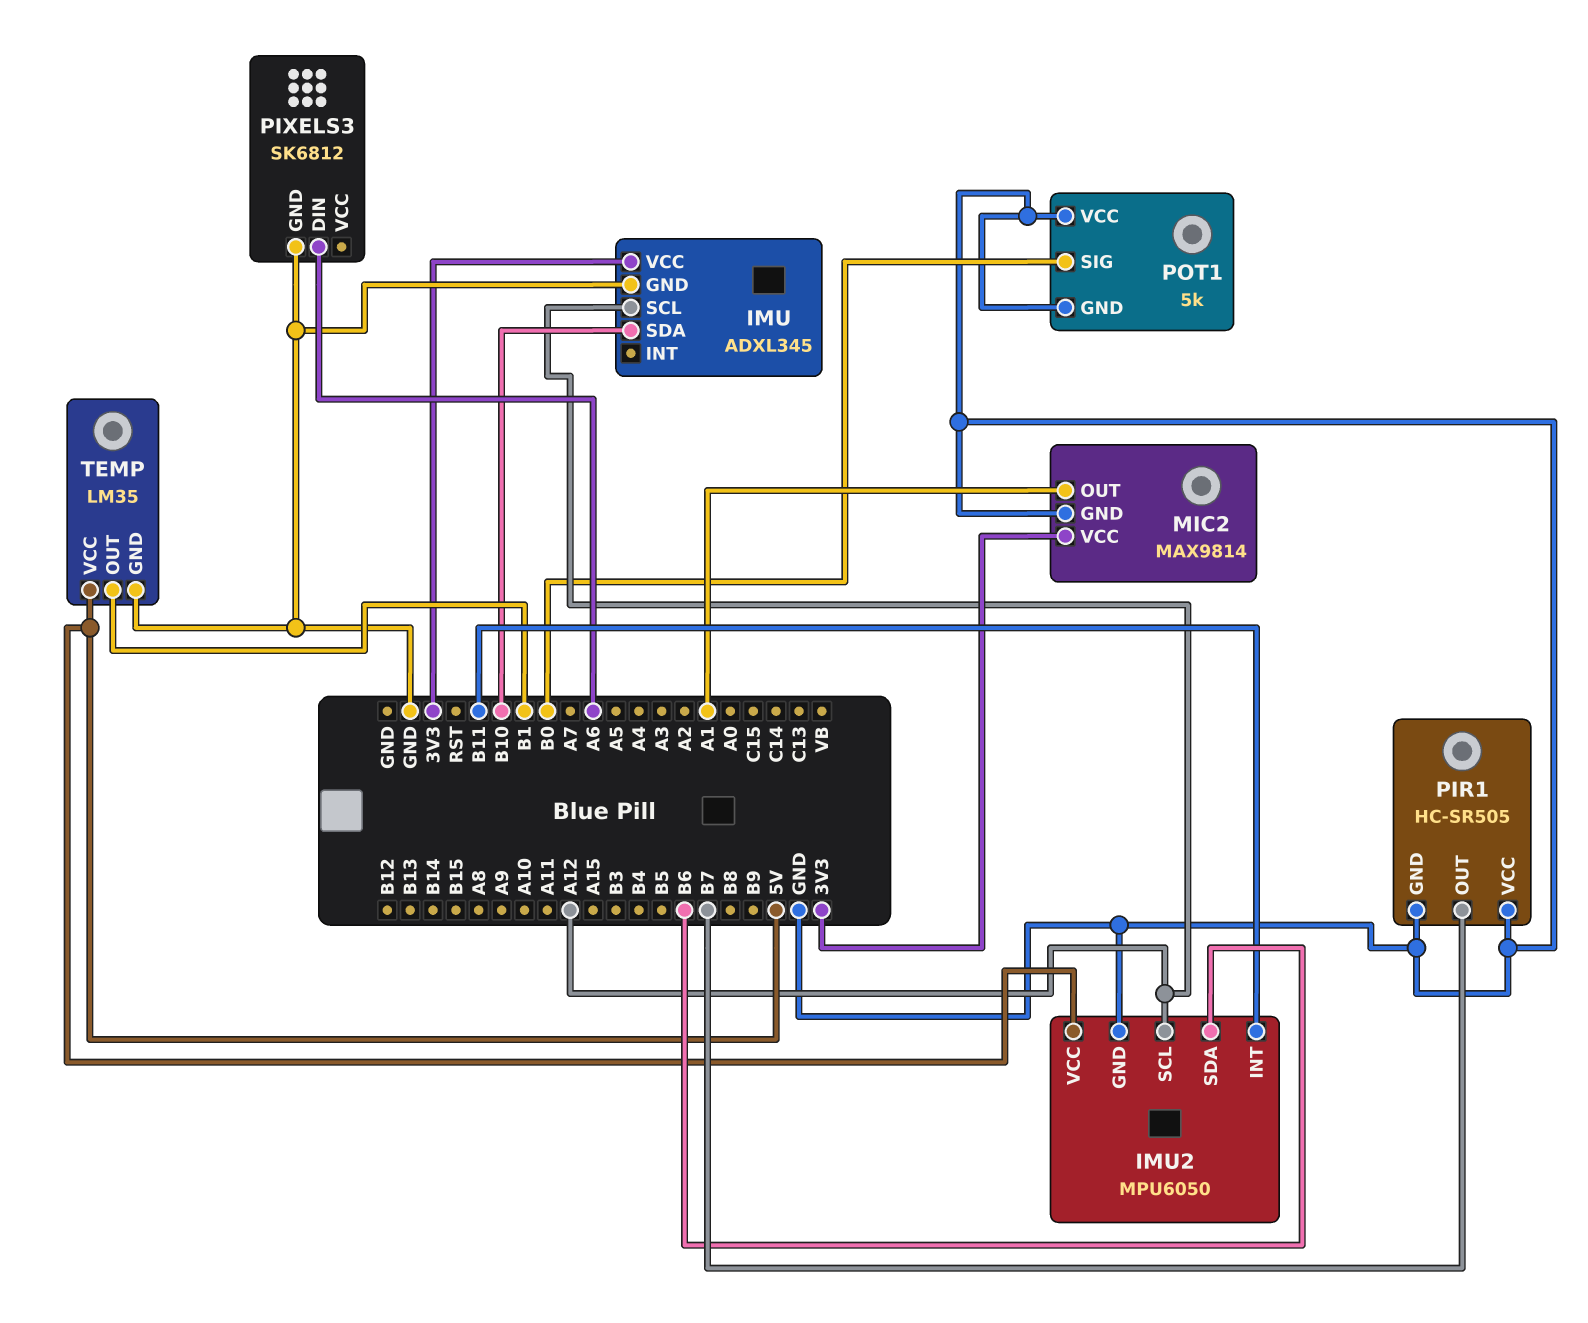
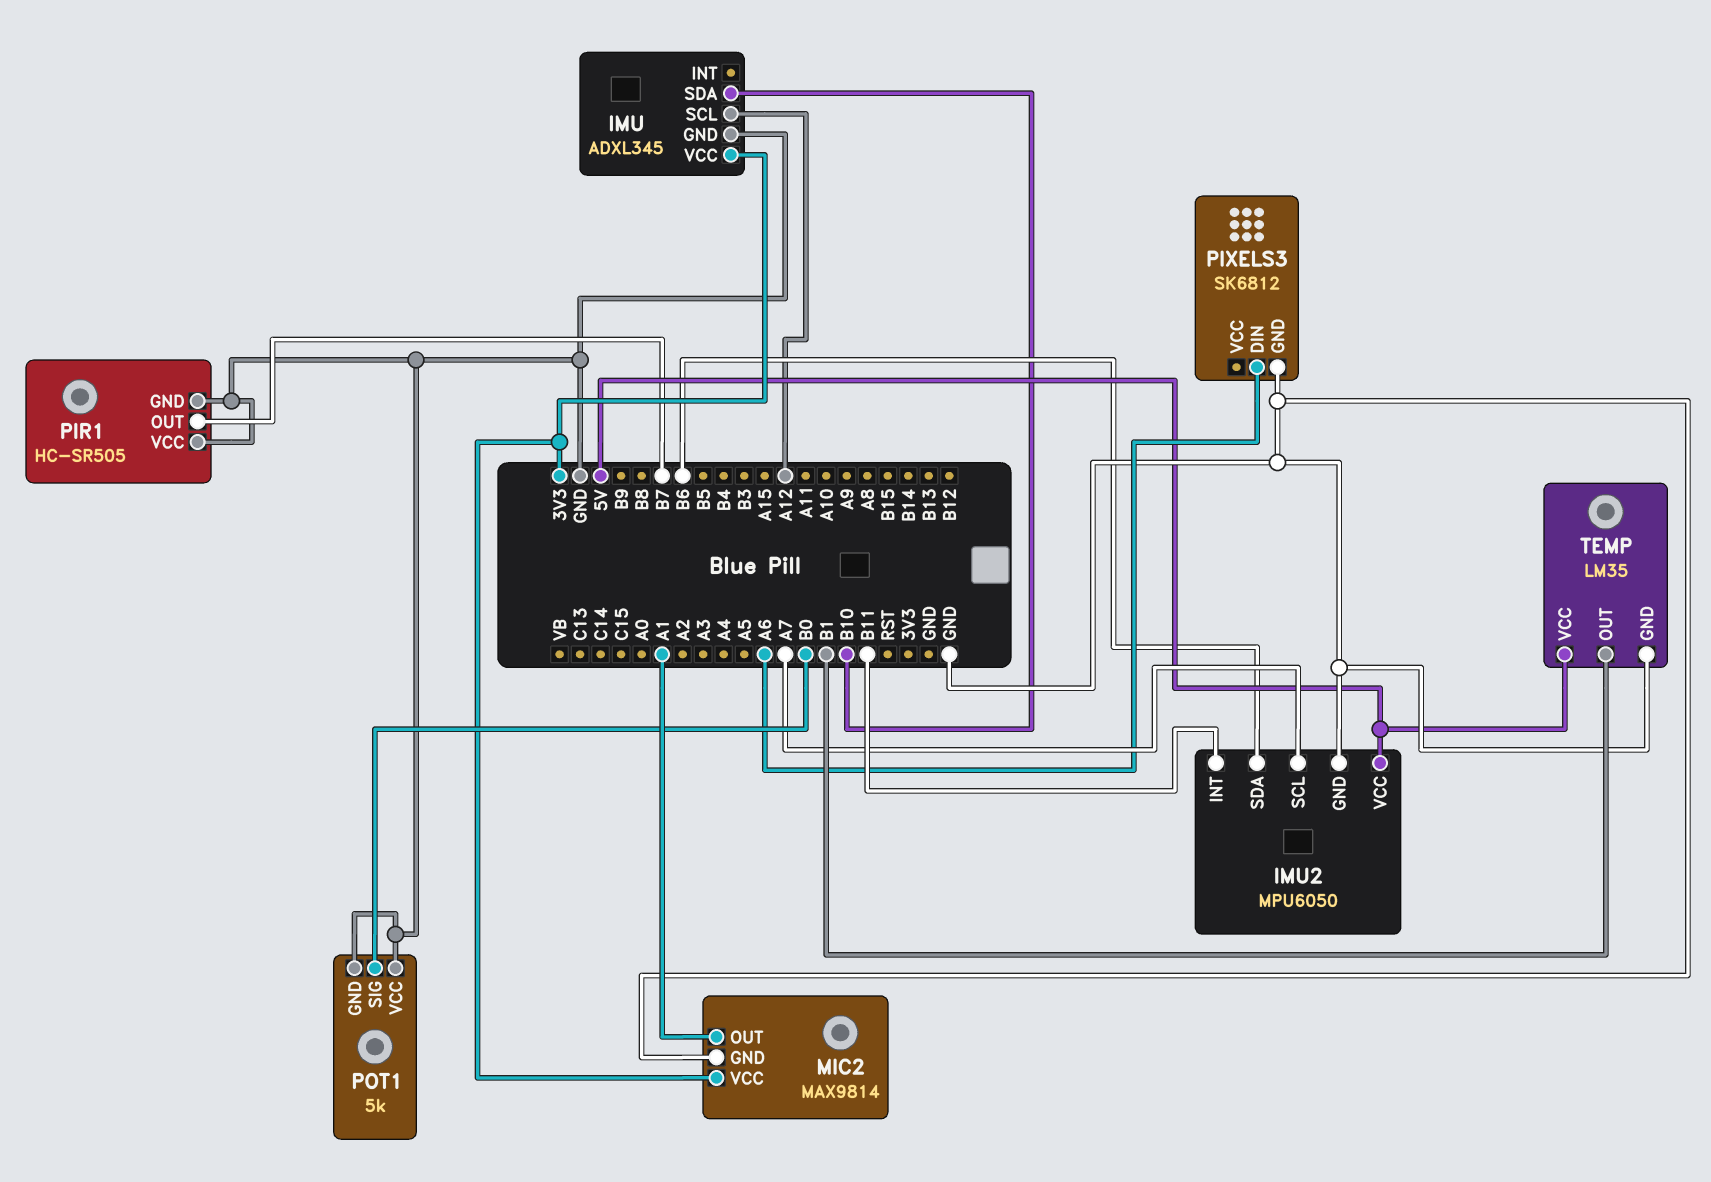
IMU2 pin SCL: A12 -> A7

